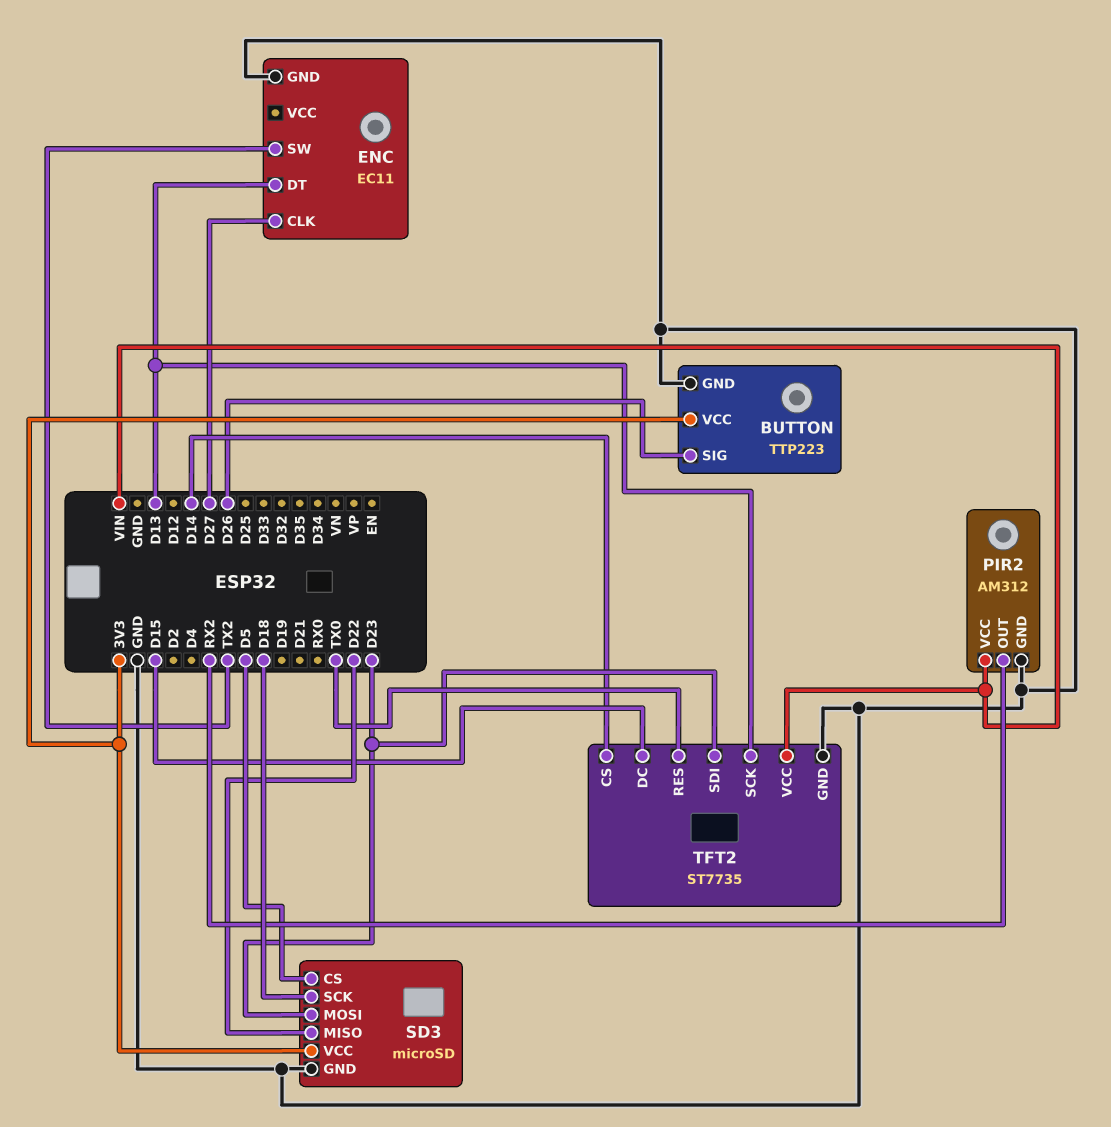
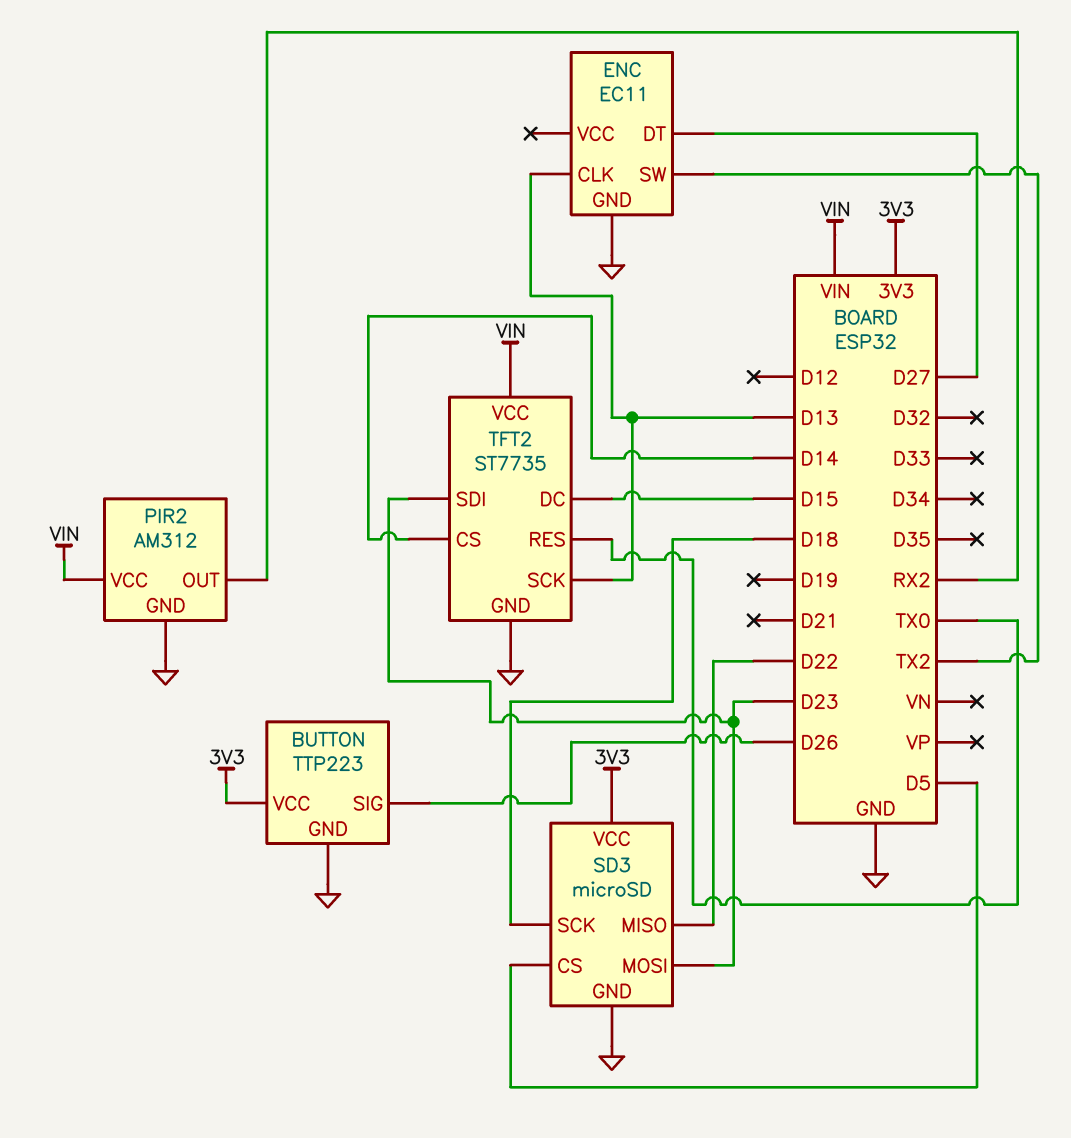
ENC pin CLK: D27 -> D13
ENC pin DT: D13 -> D27

